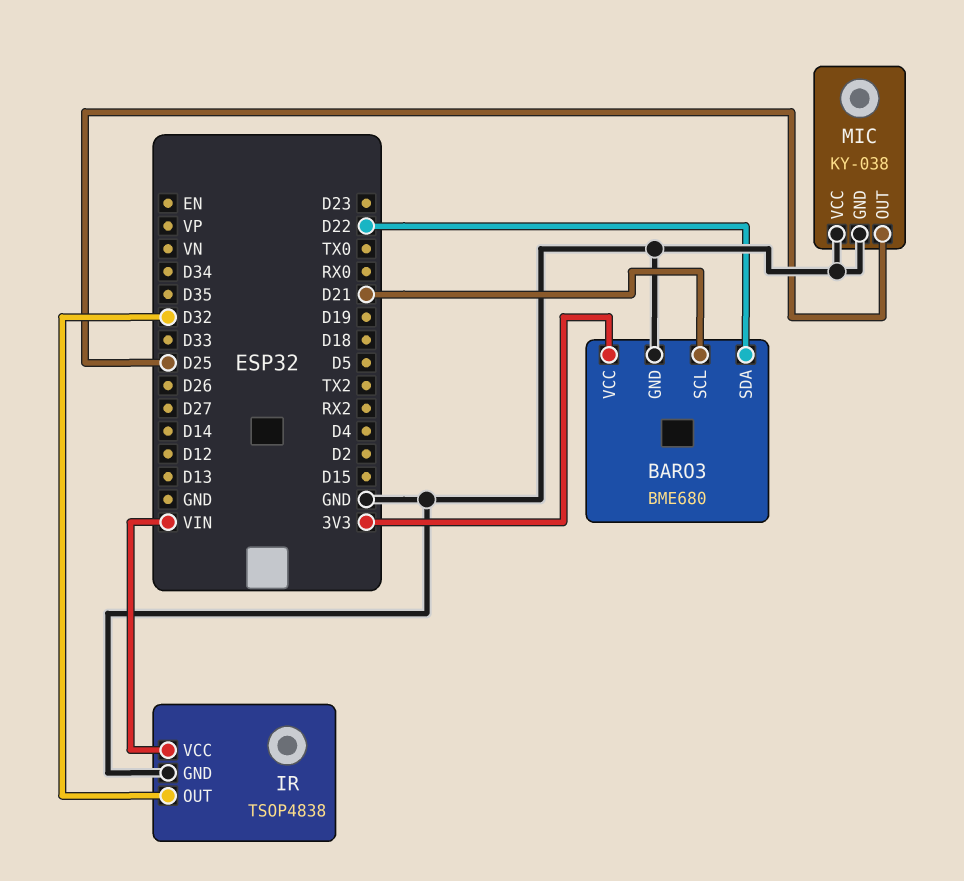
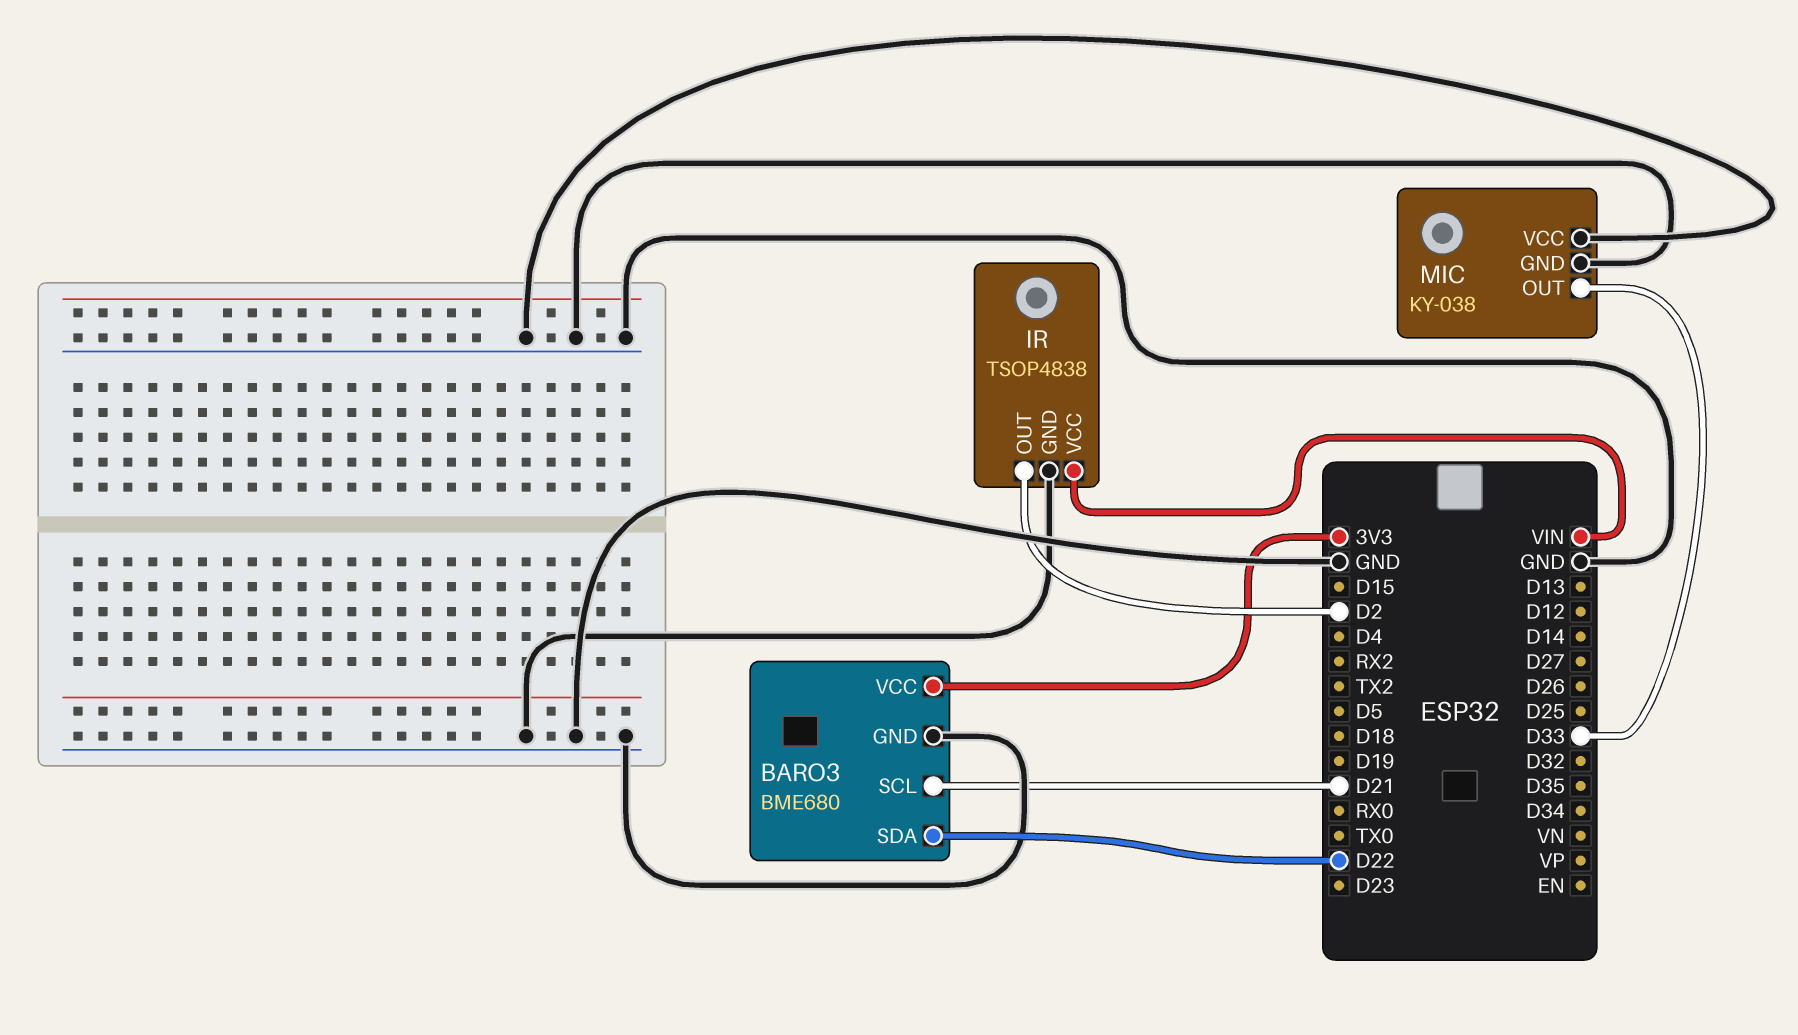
IR pin OUT: D32 -> D2
MIC pin OUT: D25 -> D33

